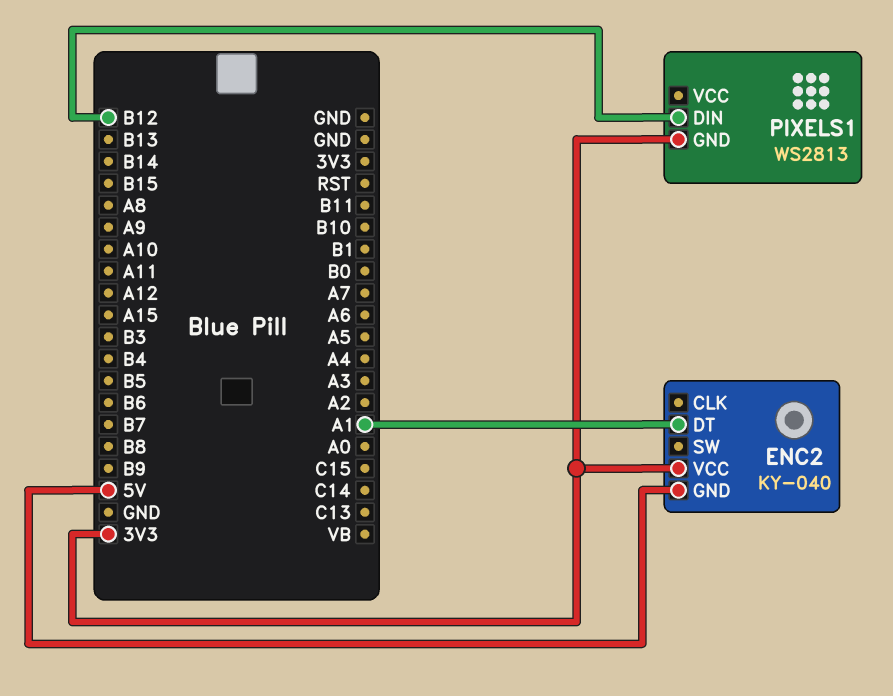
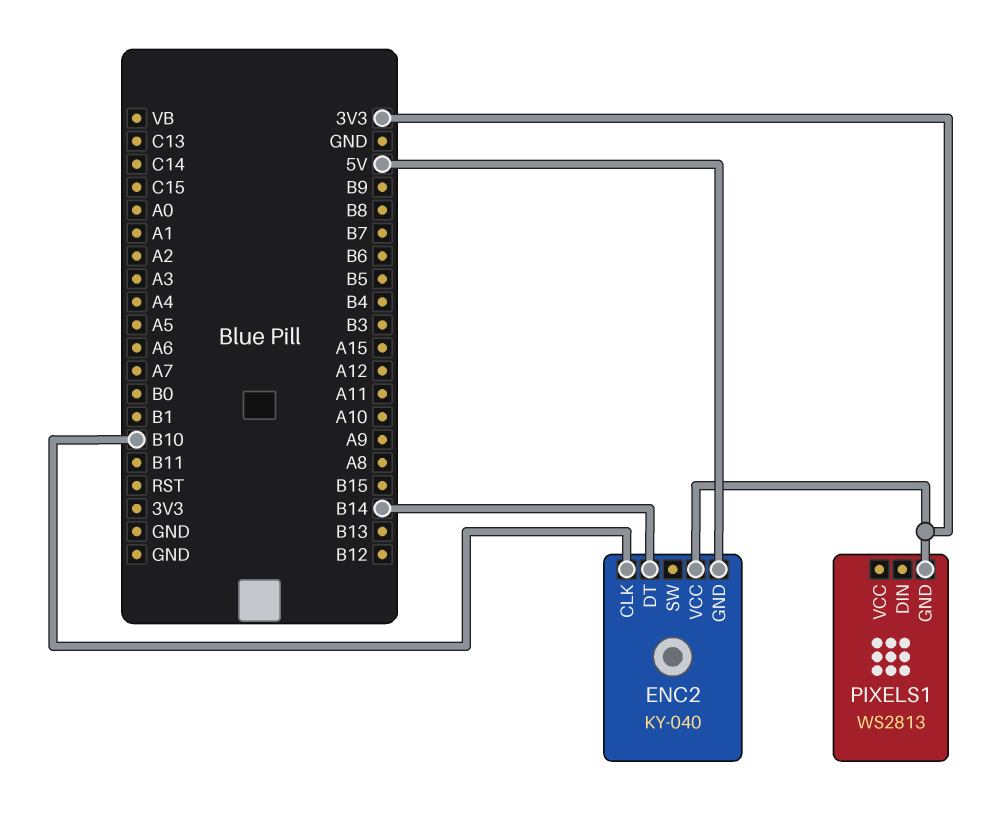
ENC2 pin CLK: none -> B10
ENC2 pin DT: A1 -> B14
PIXELS1 pin DIN: B12 -> none

